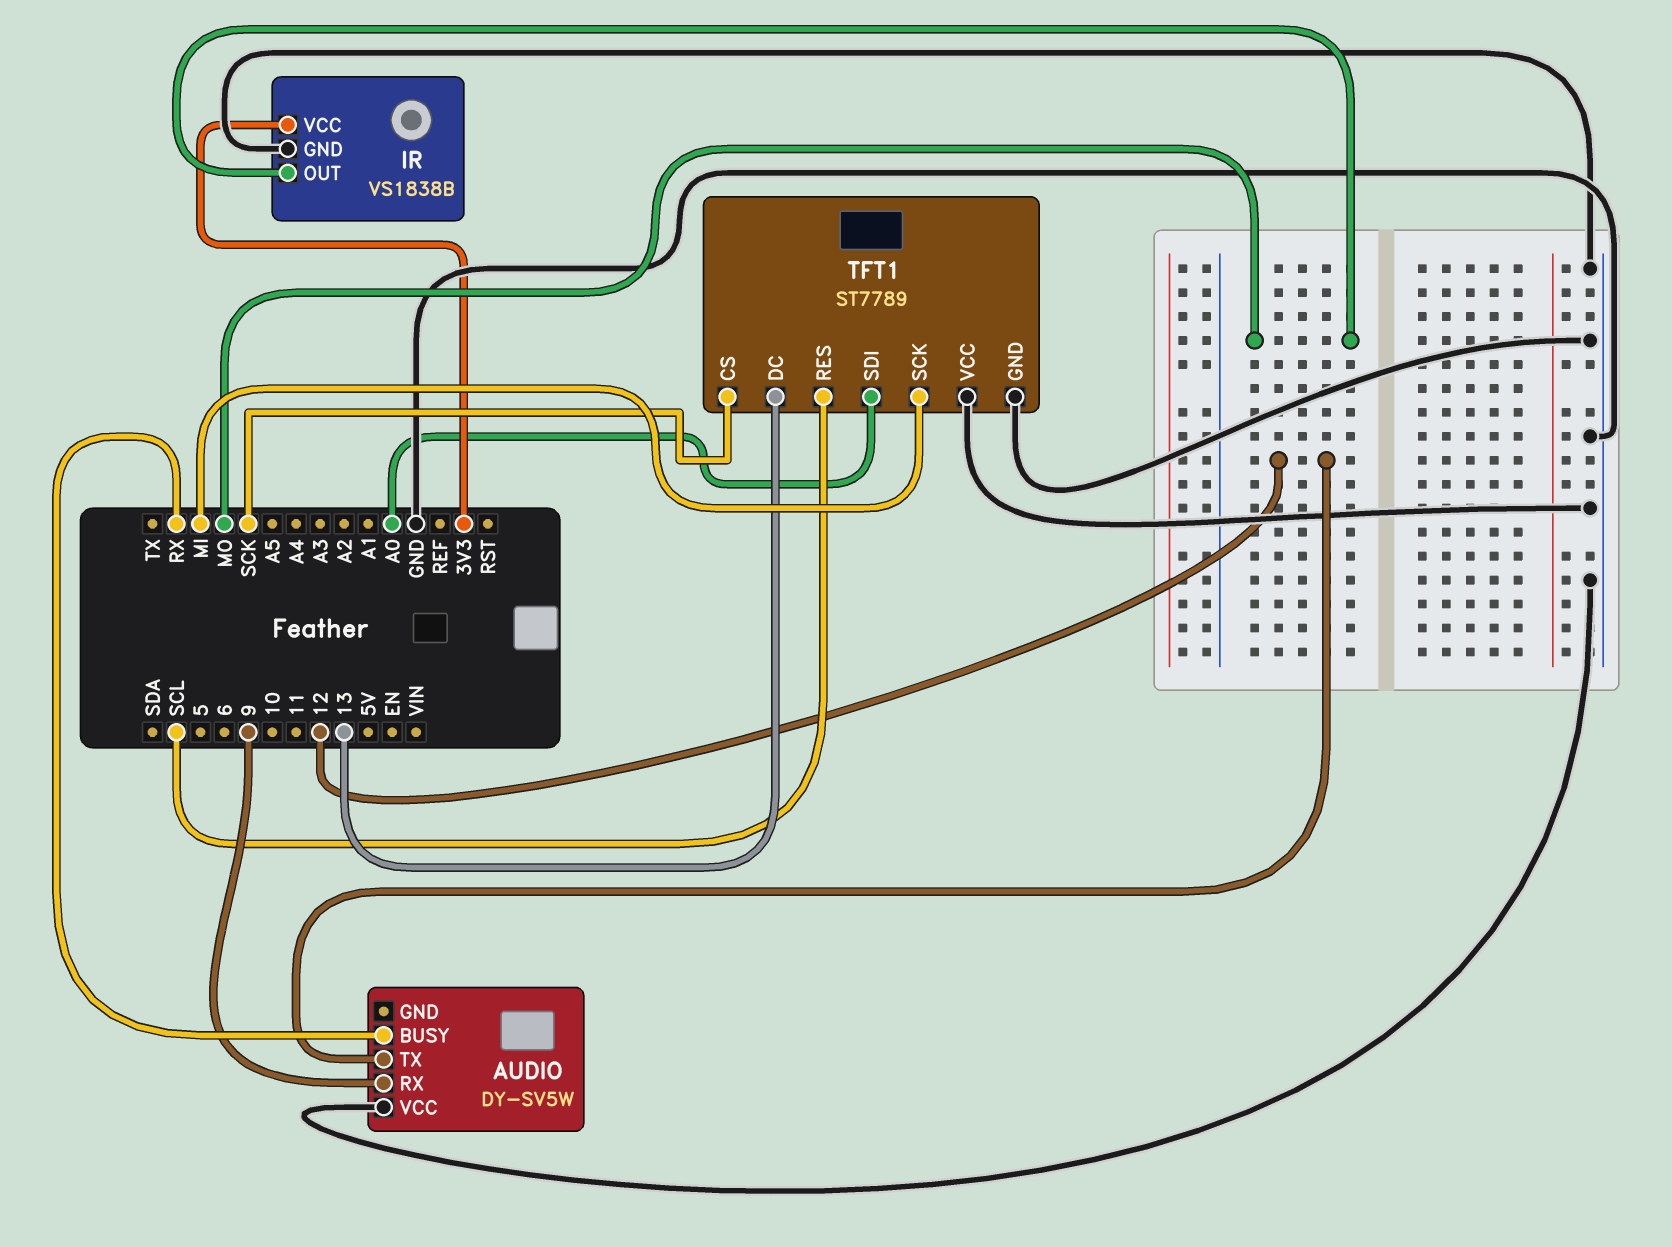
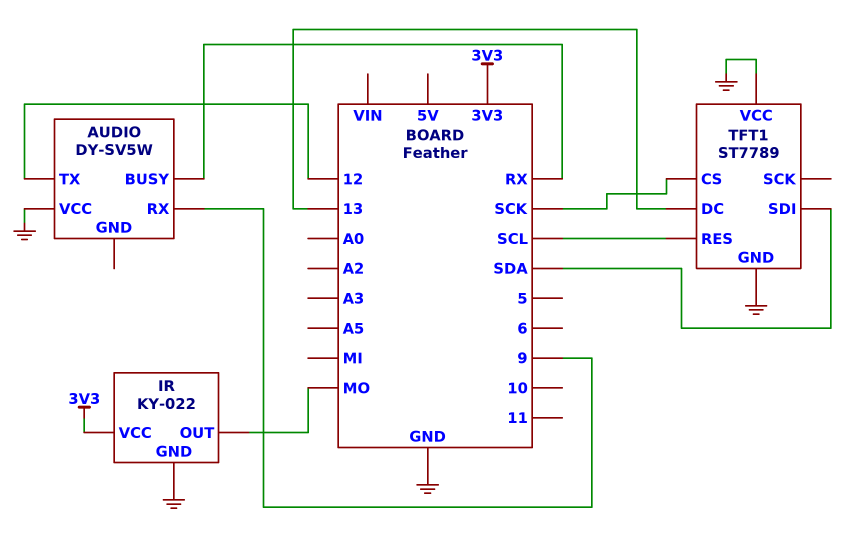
IR: VS1838B -> KY-022
TFT1 pin SCK: MI -> none
TFT1 pin SDI: A0 -> SDA

